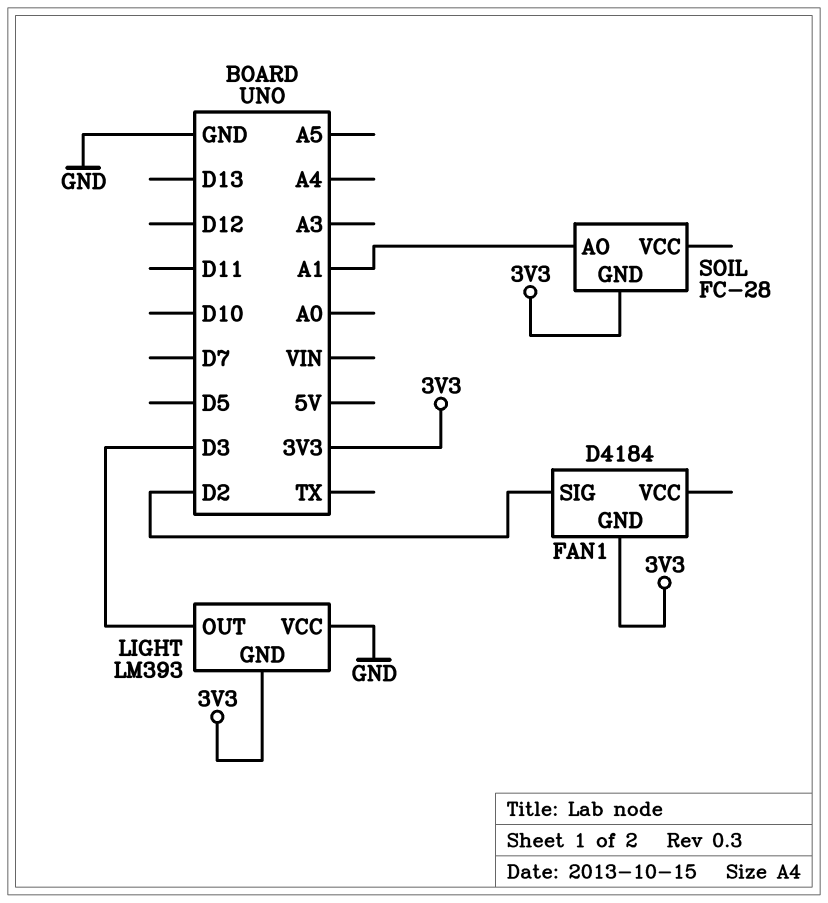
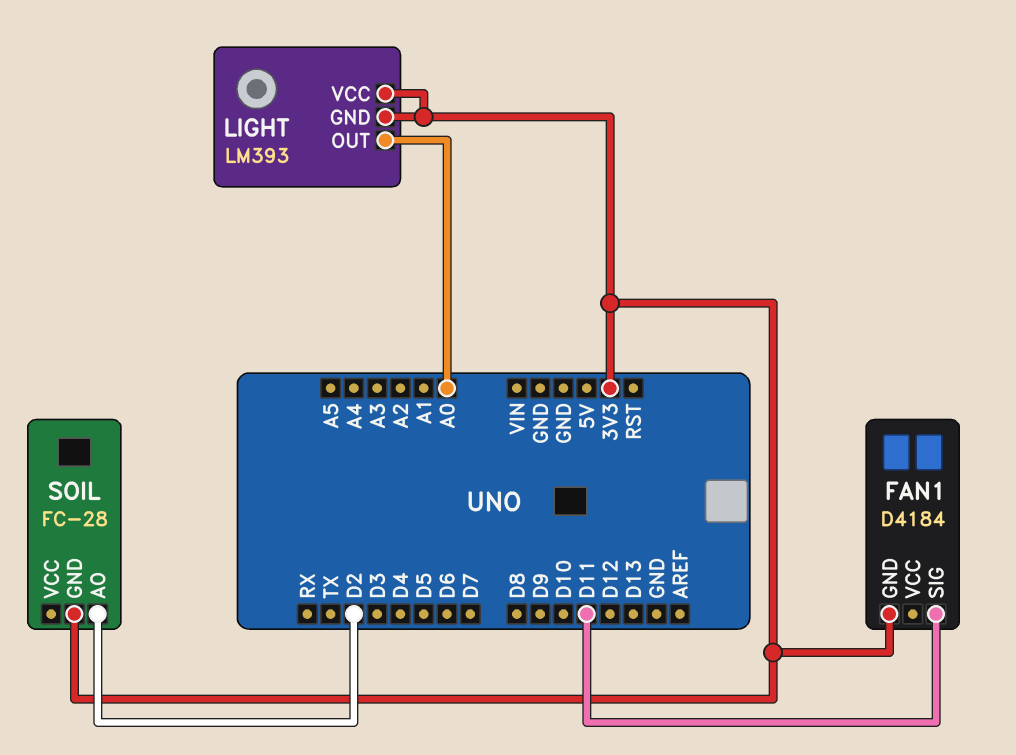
FAN1 pin SIG: D2 -> D11
LIGHT pin OUT: D3 -> A0
LIGHT pin VCC: GND -> 3V3
SOIL pin AO: A1 -> D2

